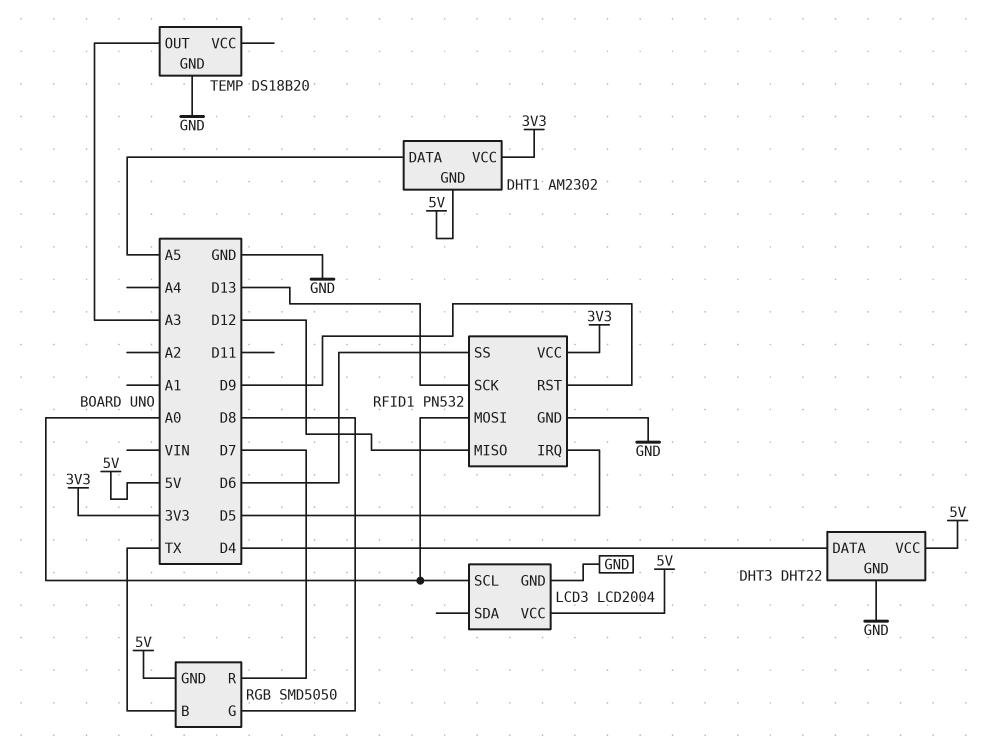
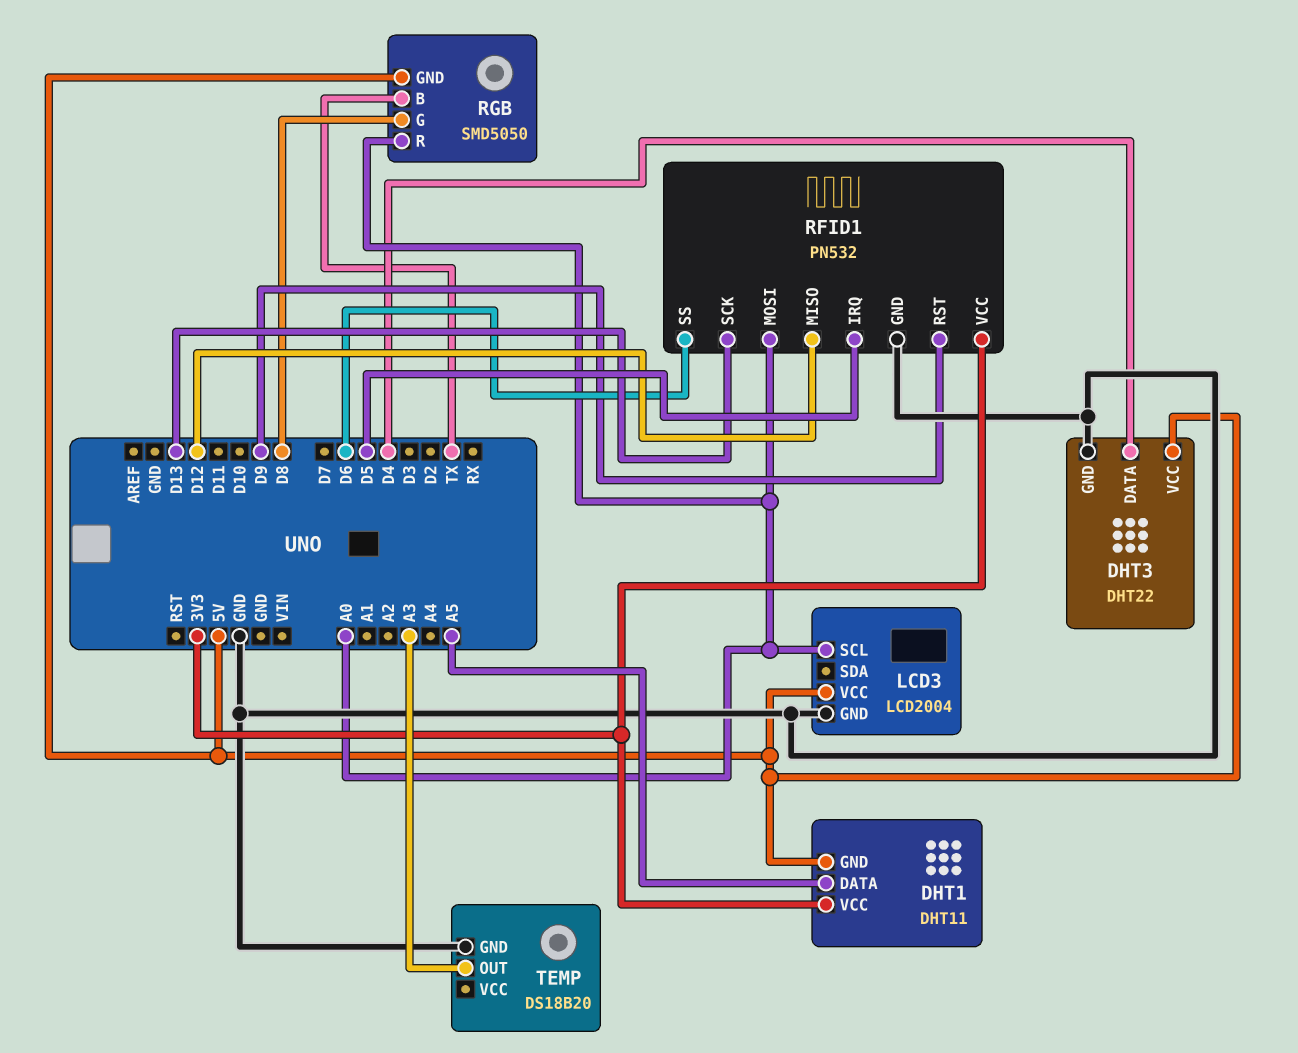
DHT1: AM2302 -> DHT11
RGB pin R: D7 -> A0

